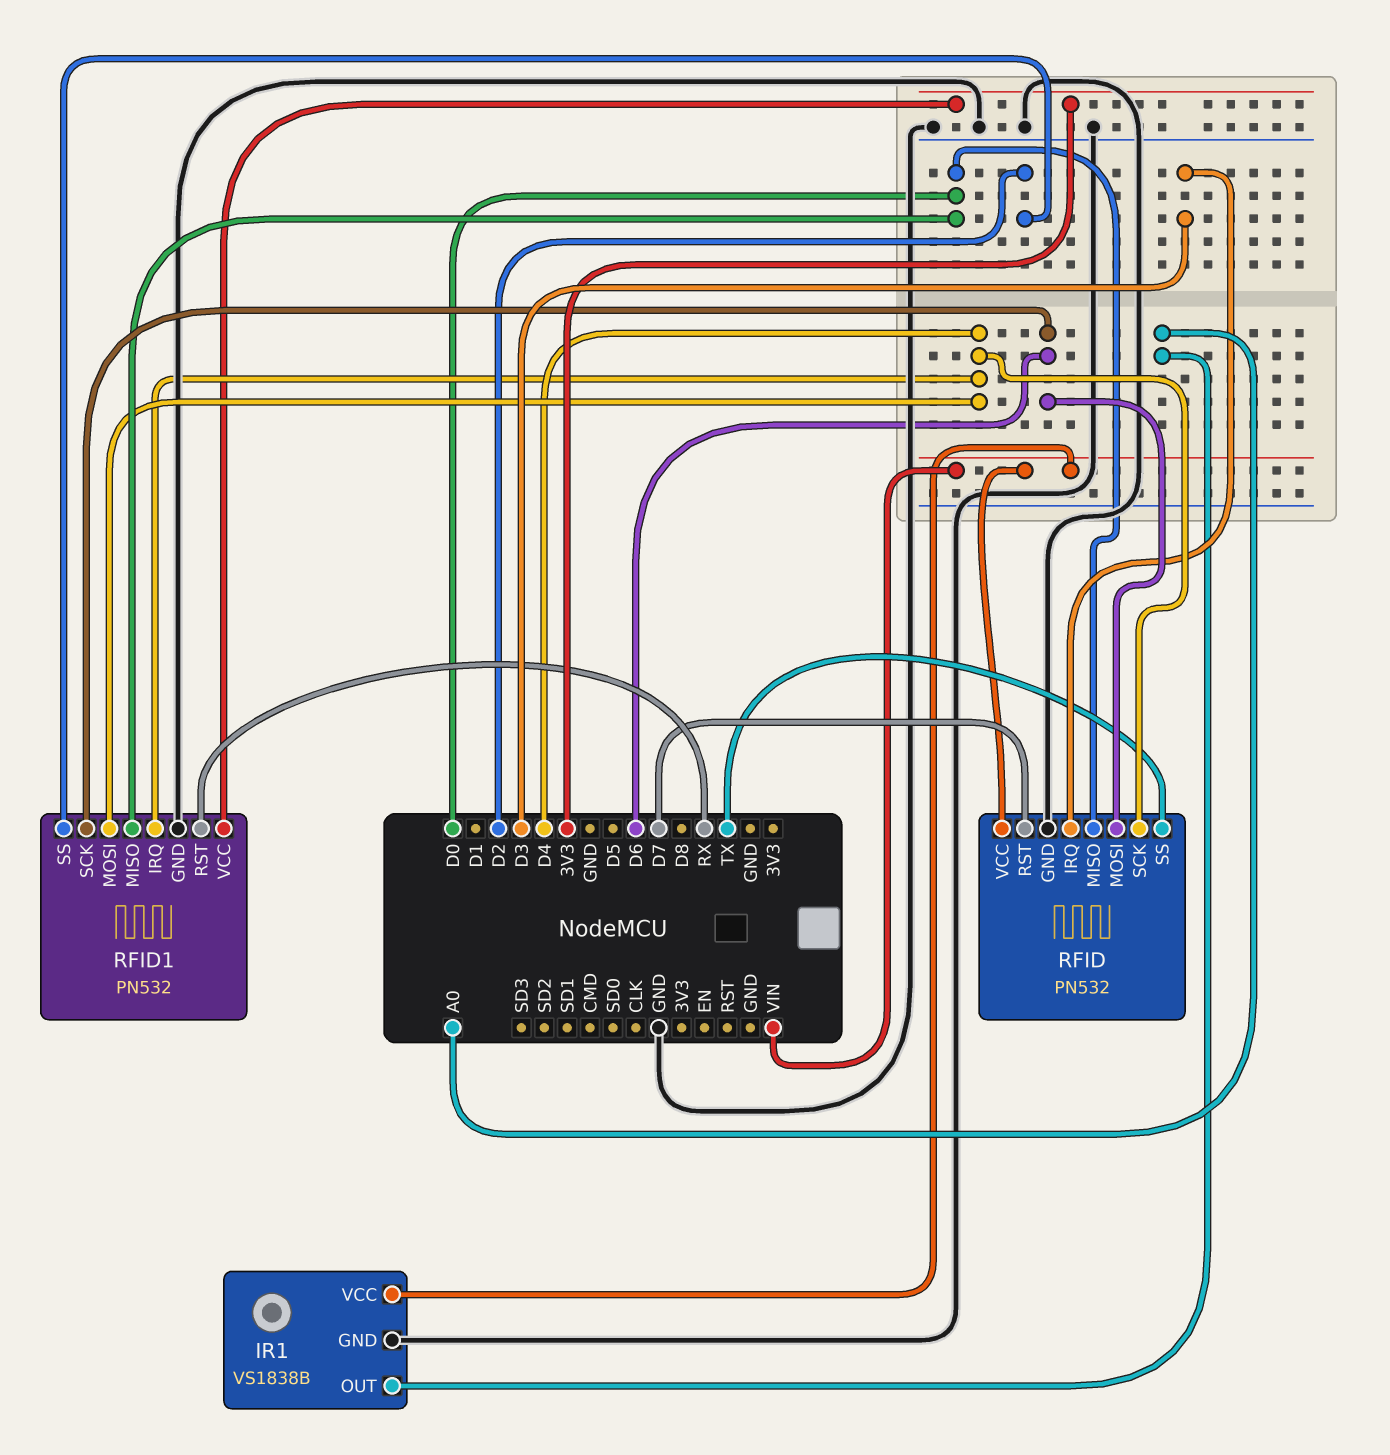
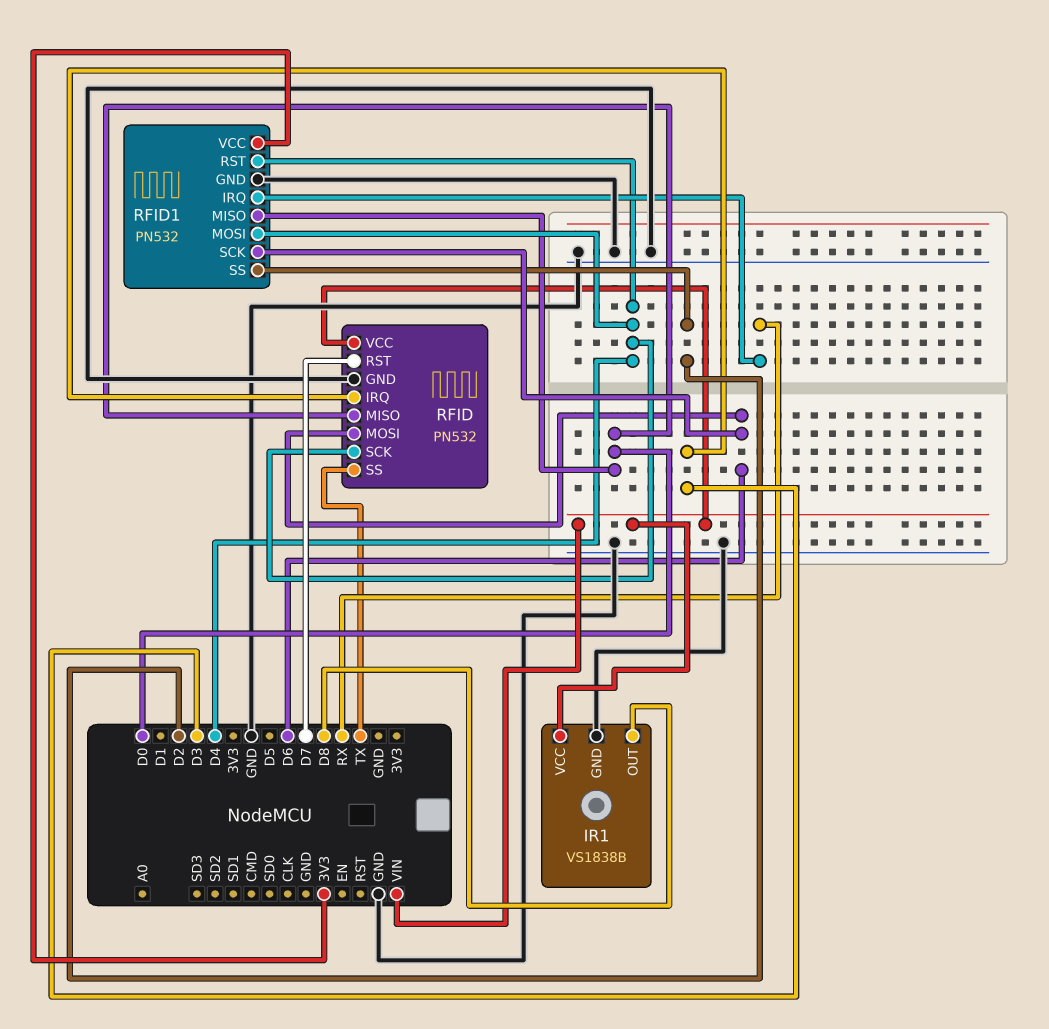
IR1 pin OUT: A0 -> D8
RFID1 pin IRQ: D4 -> RX
RFID1 pin RST: RX -> D4

